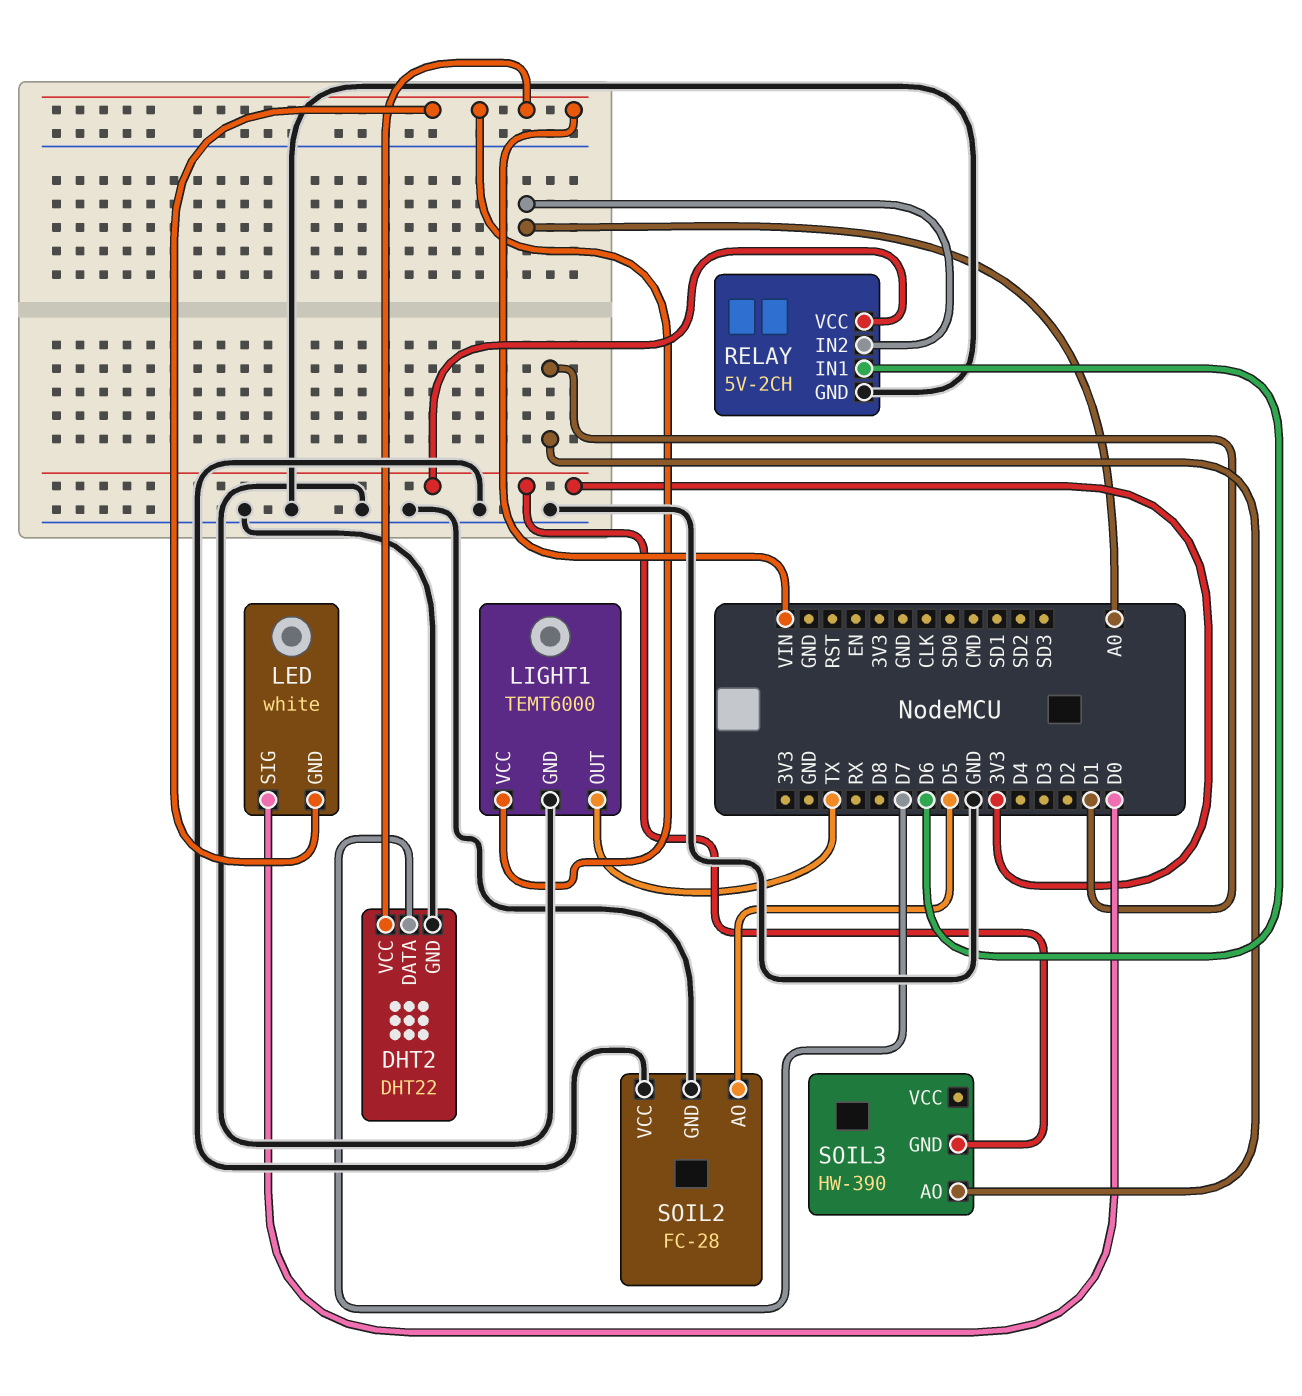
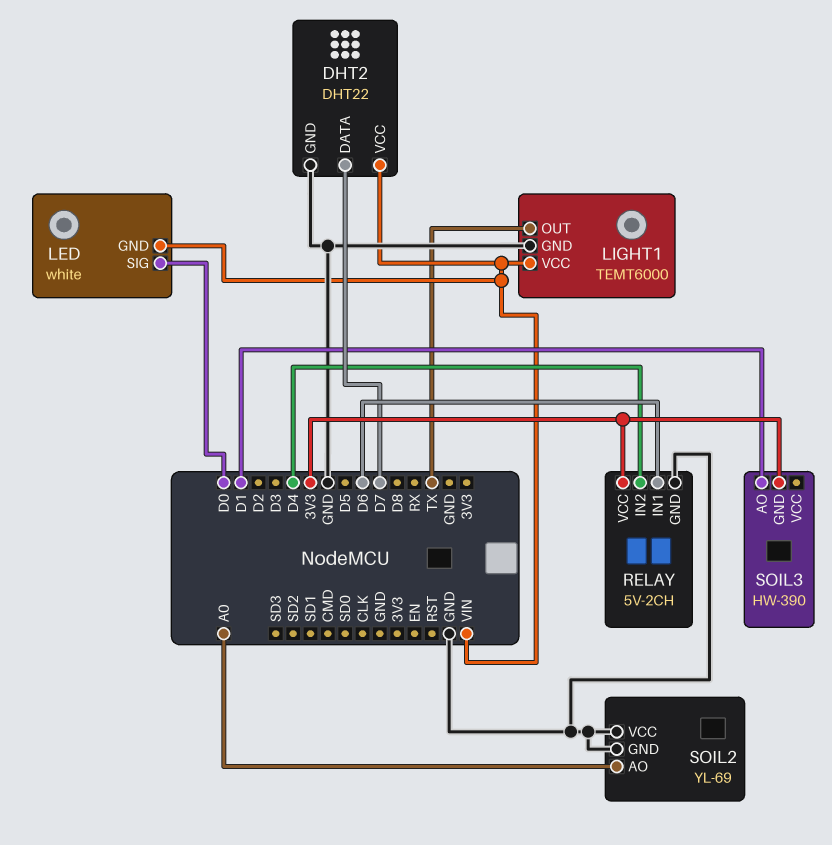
RELAY pin IN2: A0 -> D4
SOIL2: FC-28 -> YL-69
SOIL2 pin AO: D5 -> A0

